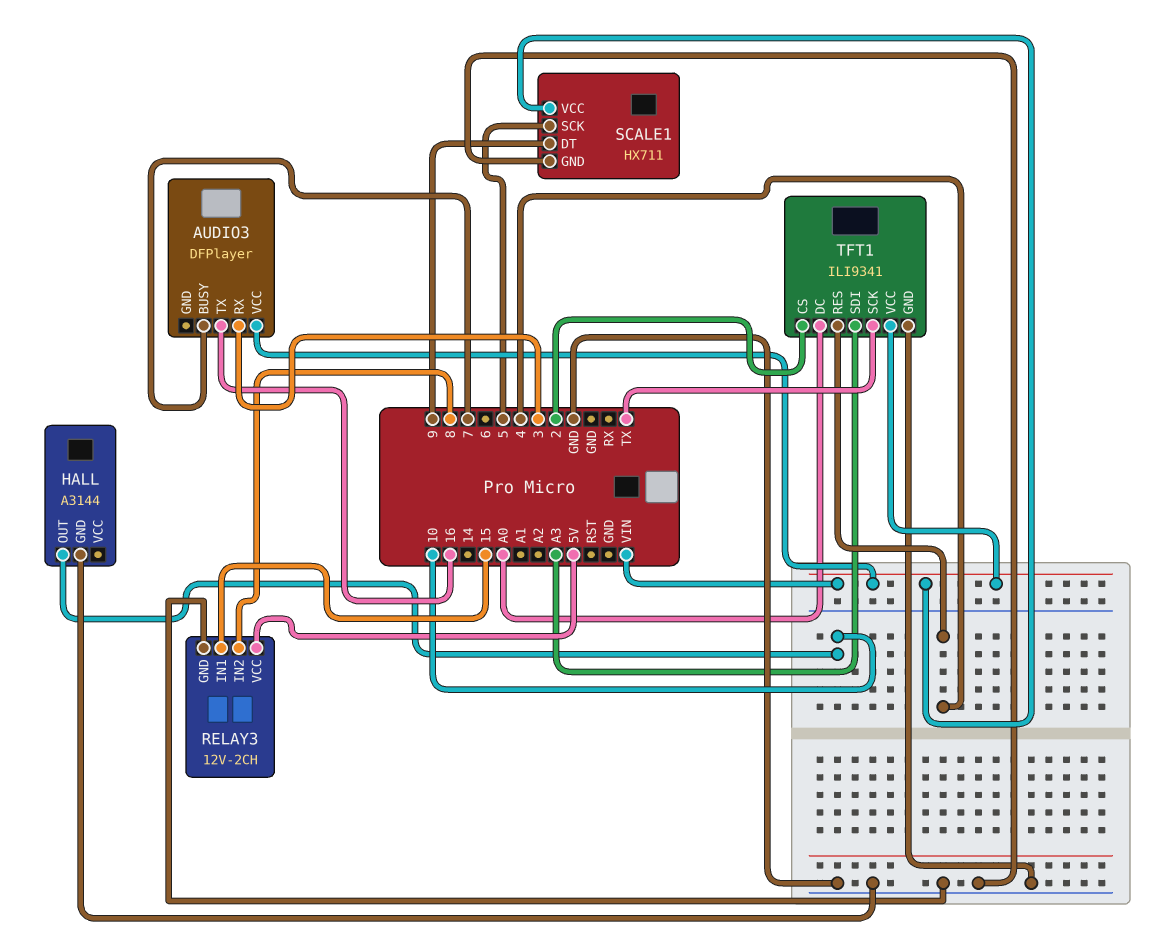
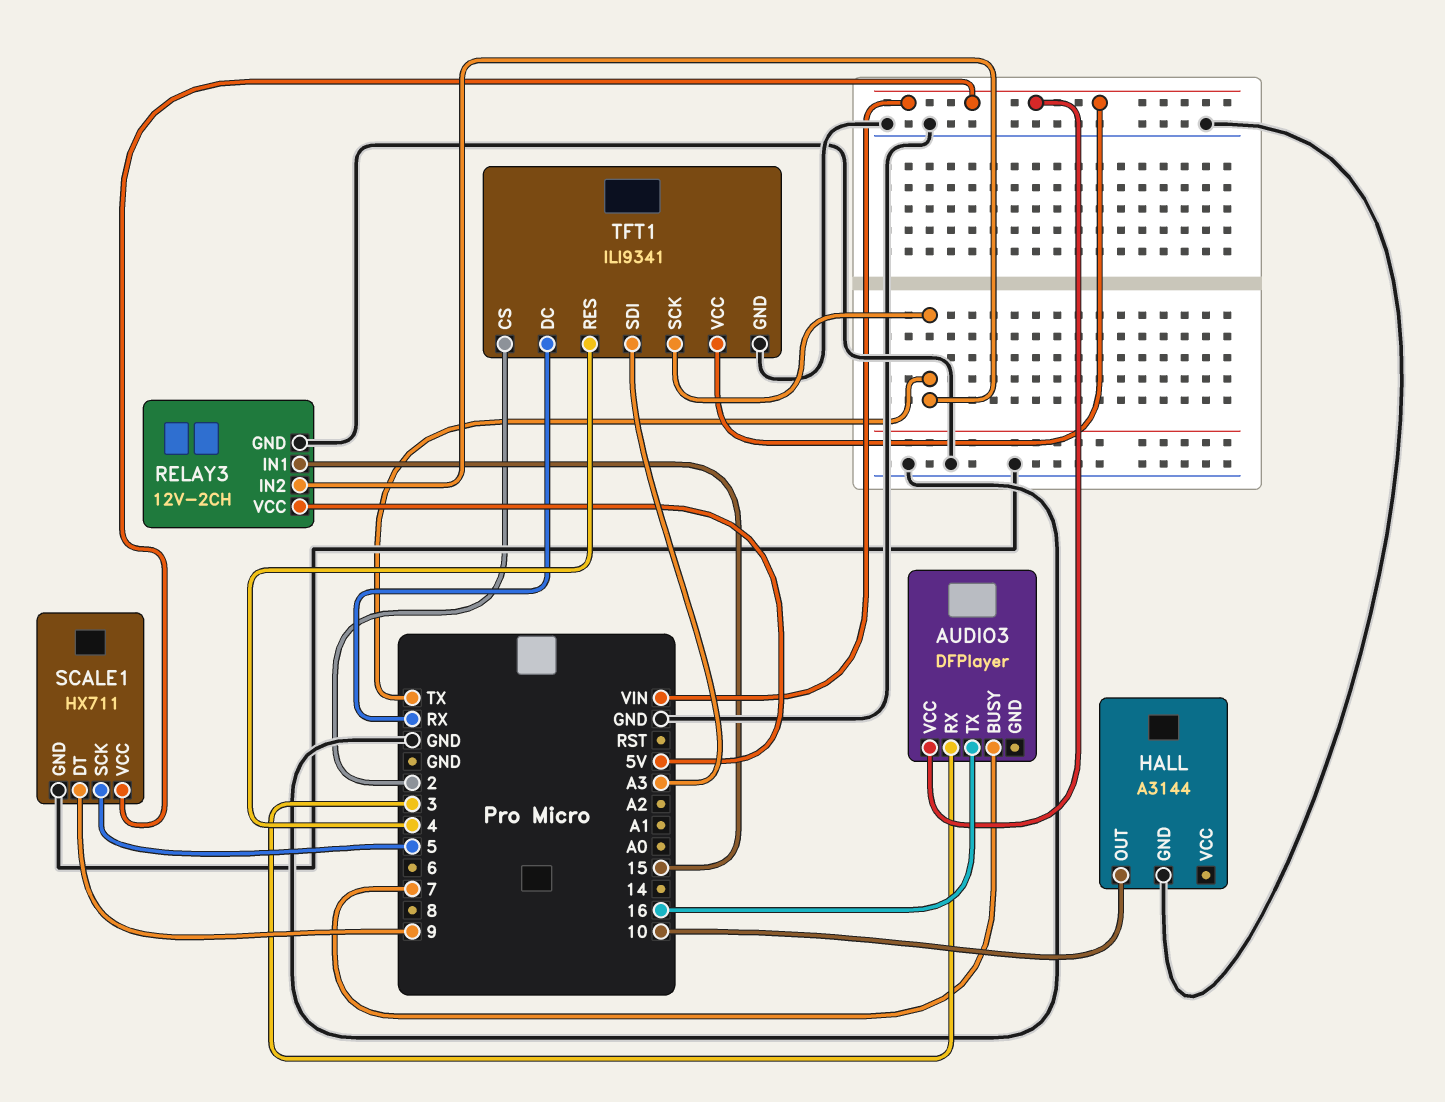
RELAY3 pin IN2: 8 -> TX
TFT1 pin DC: A0 -> RX

